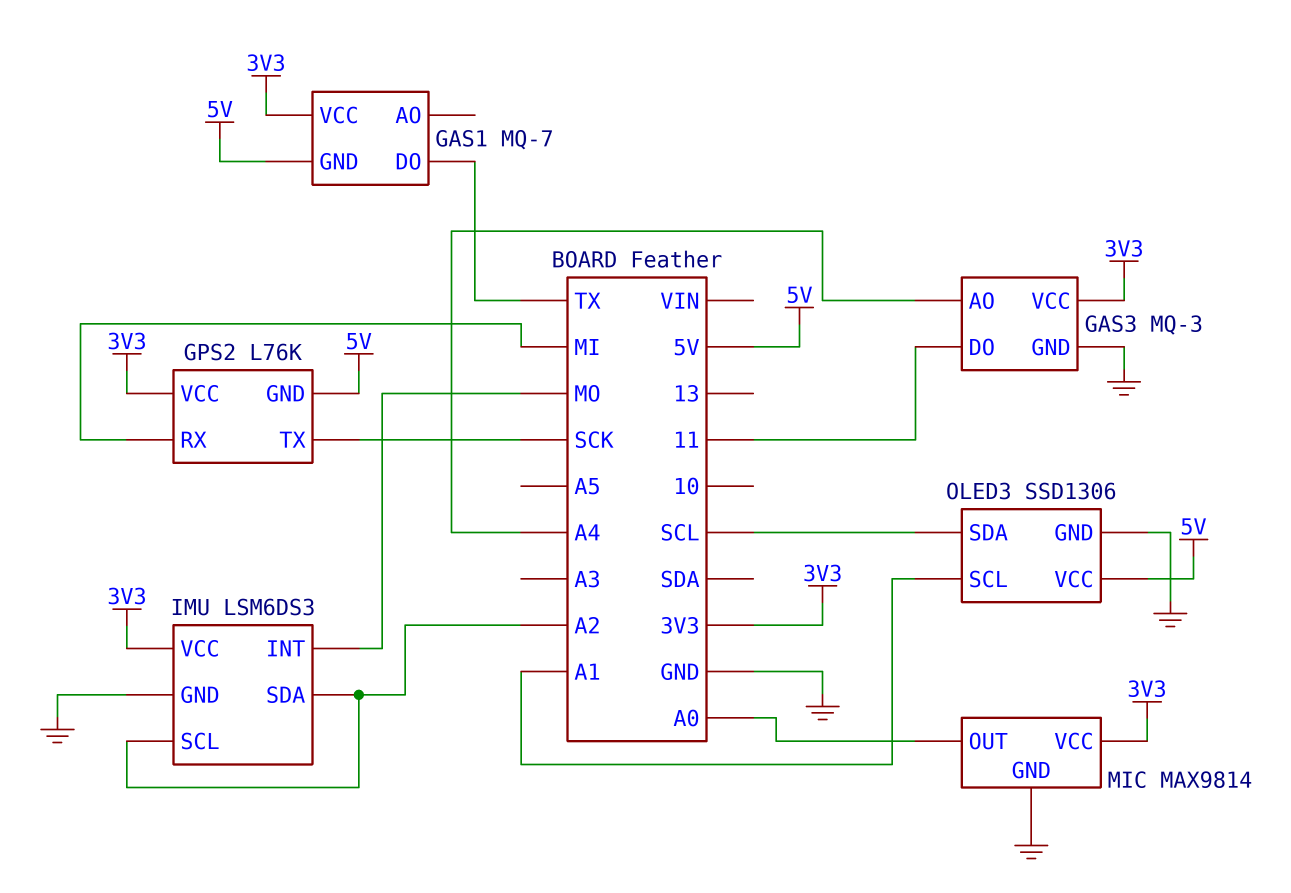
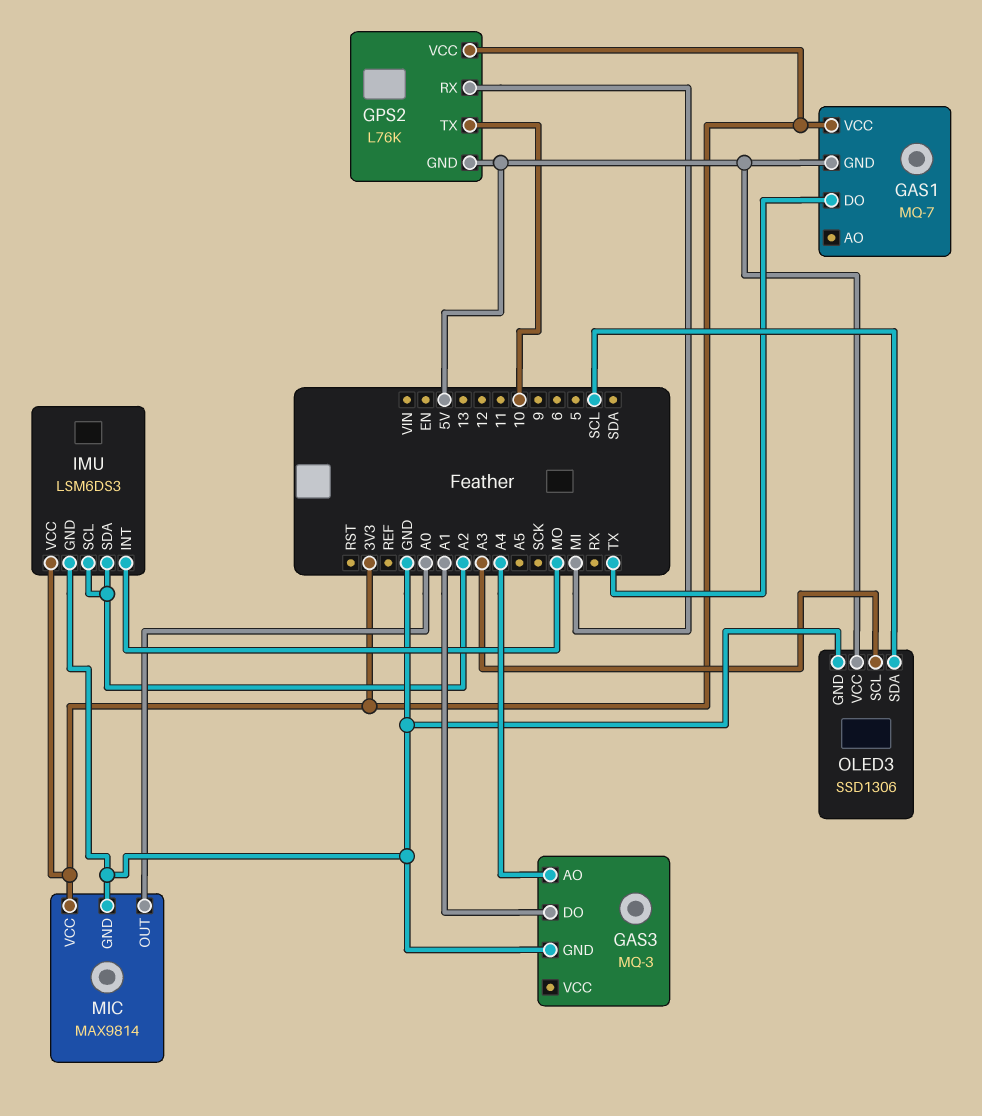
GAS3 pin DO: 11 -> A1
GAS3 pin VCC: 3V3 -> none
GPS2 pin TX: SCK -> 10
OLED3 pin SCL: A1 -> A3

